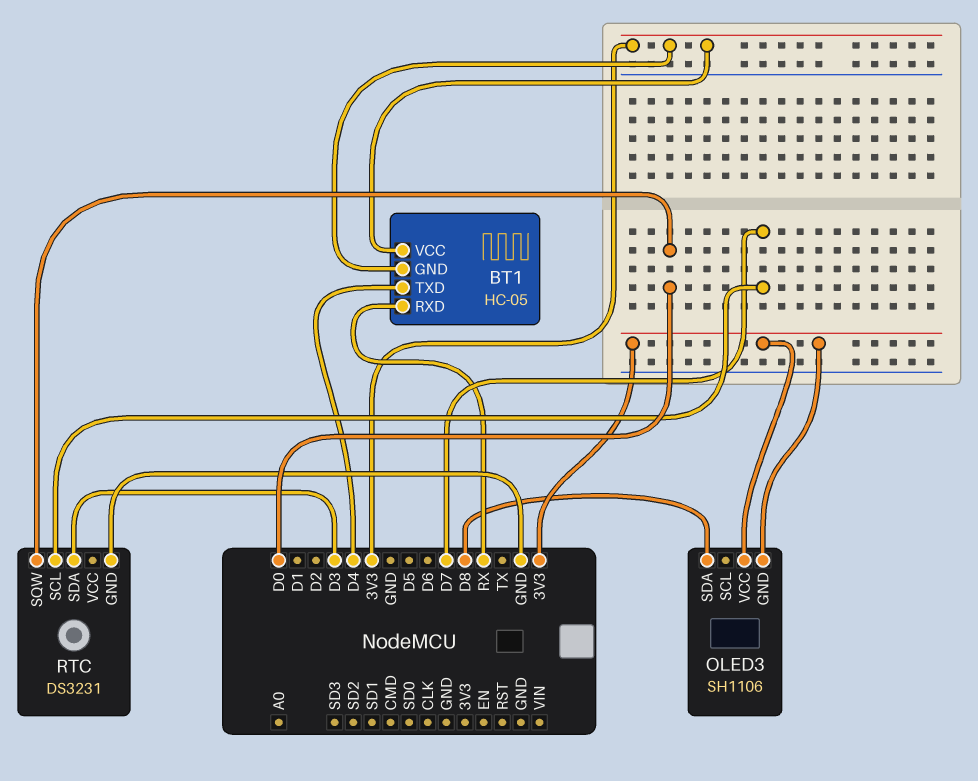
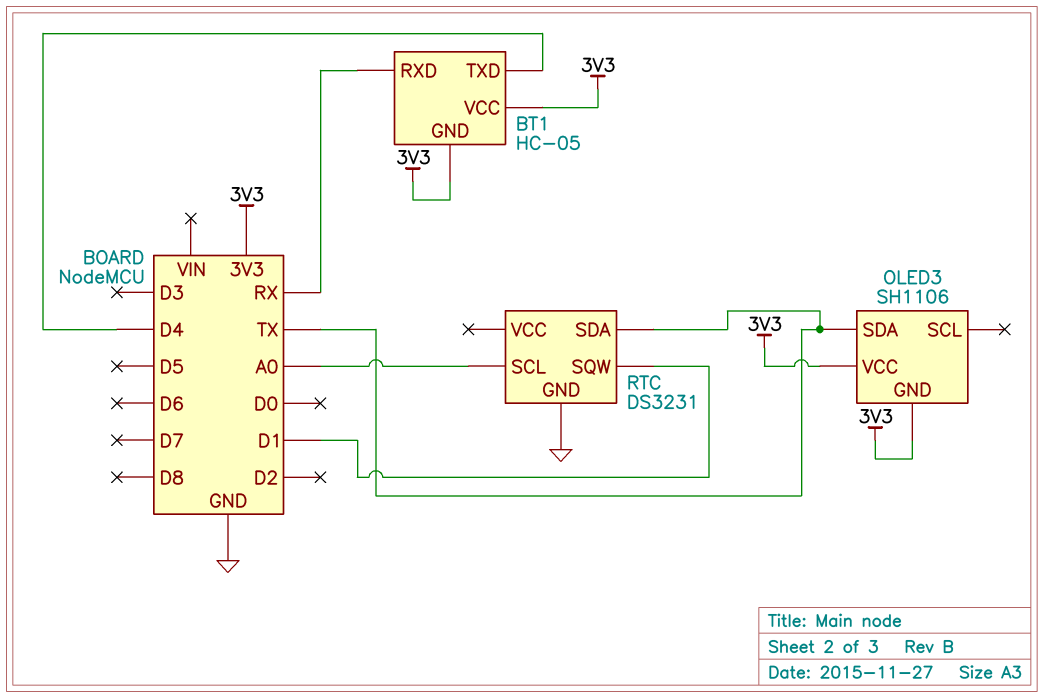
OLED3 pin SDA: D8 -> TX
RTC pin SCL: D7 -> A0
RTC pin SDA: D3 -> TX
RTC pin SQW: D0 -> D1

